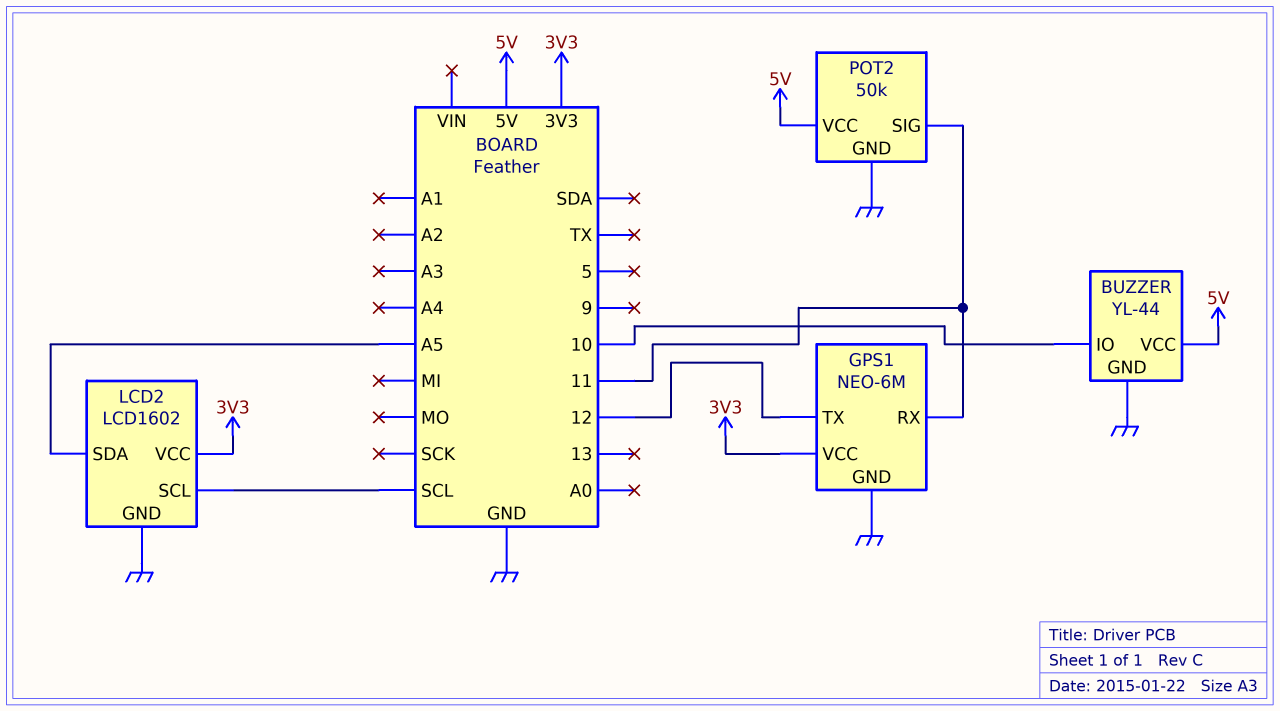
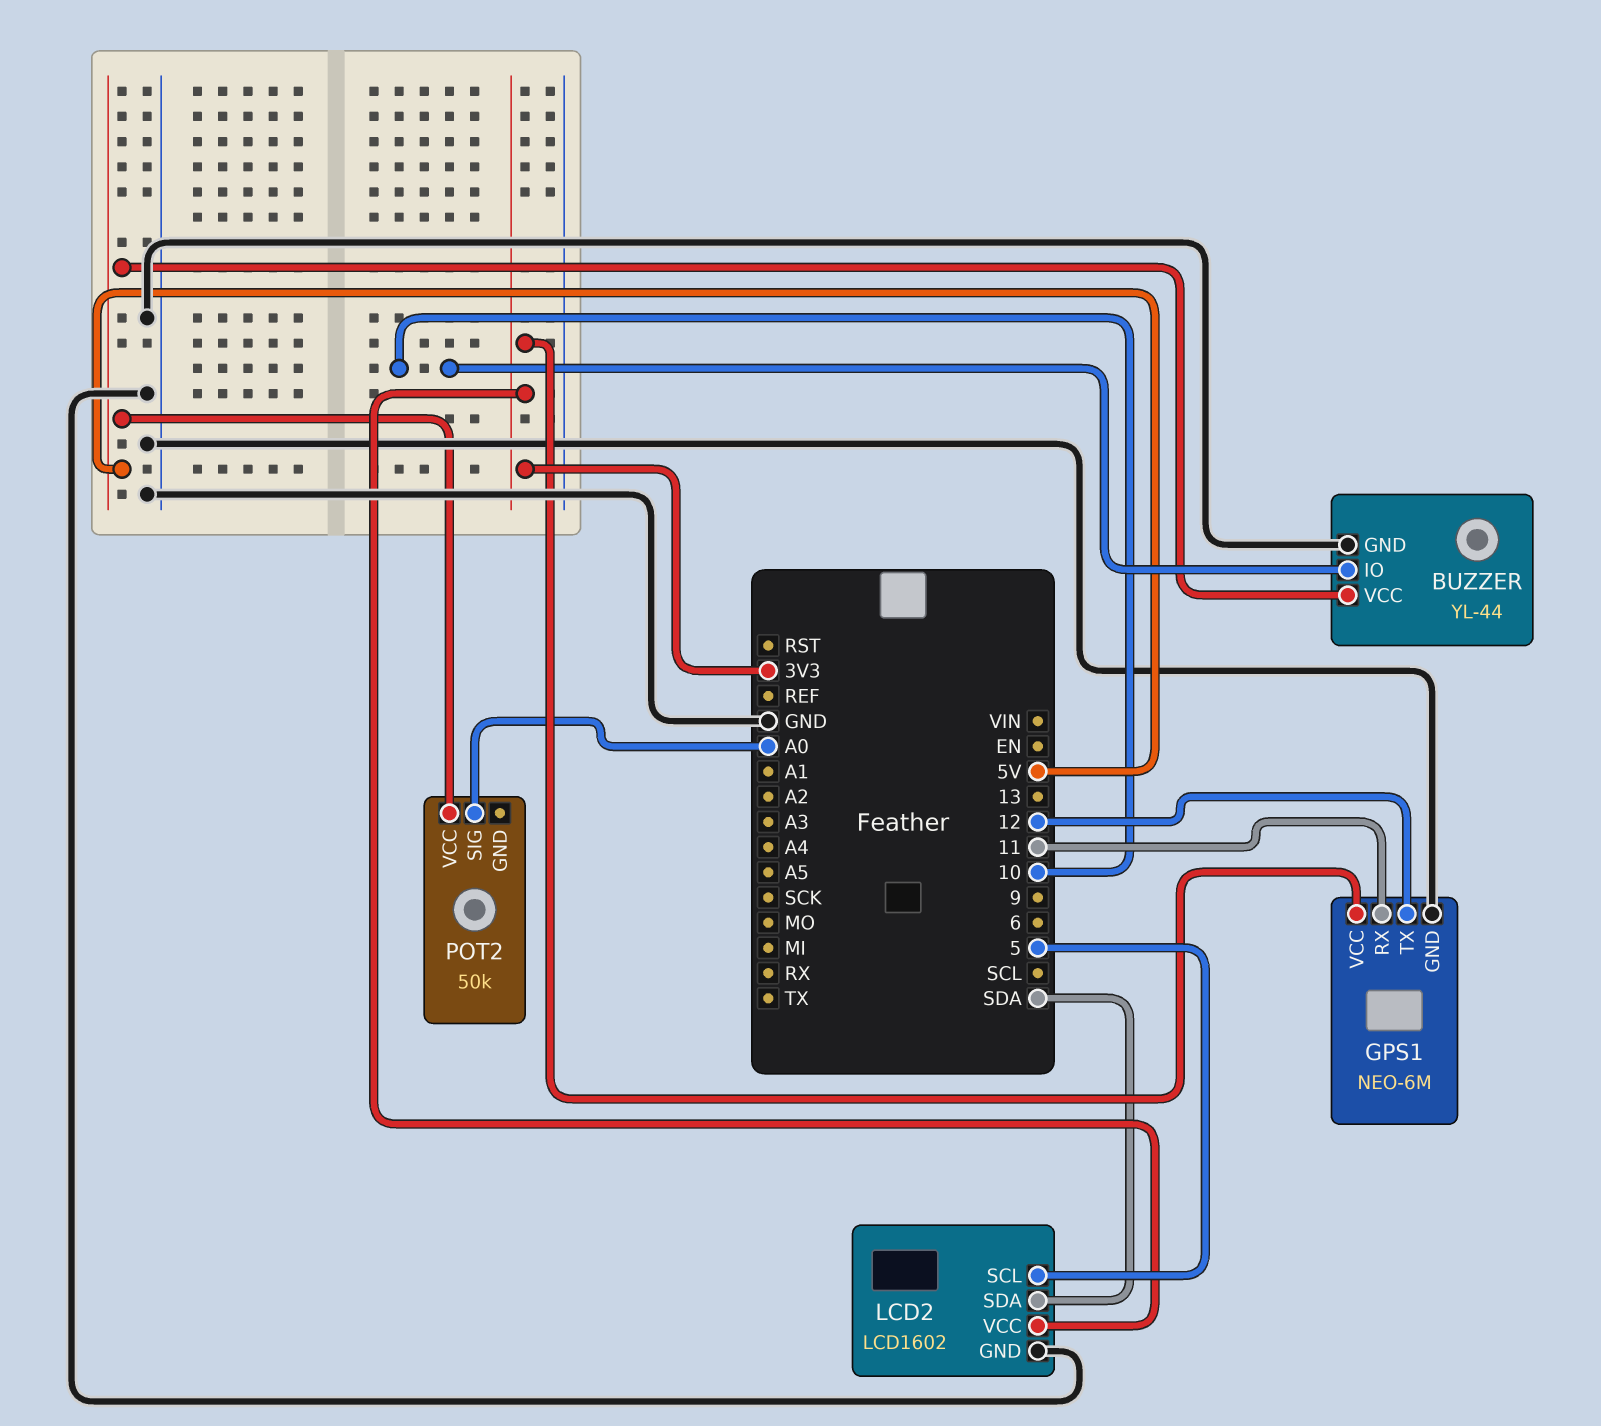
LCD2 pin SCL: SCL -> 5
LCD2 pin SDA: A5 -> SDA
POT2 pin GND: GND -> none
POT2 pin SIG: 11 -> A0

